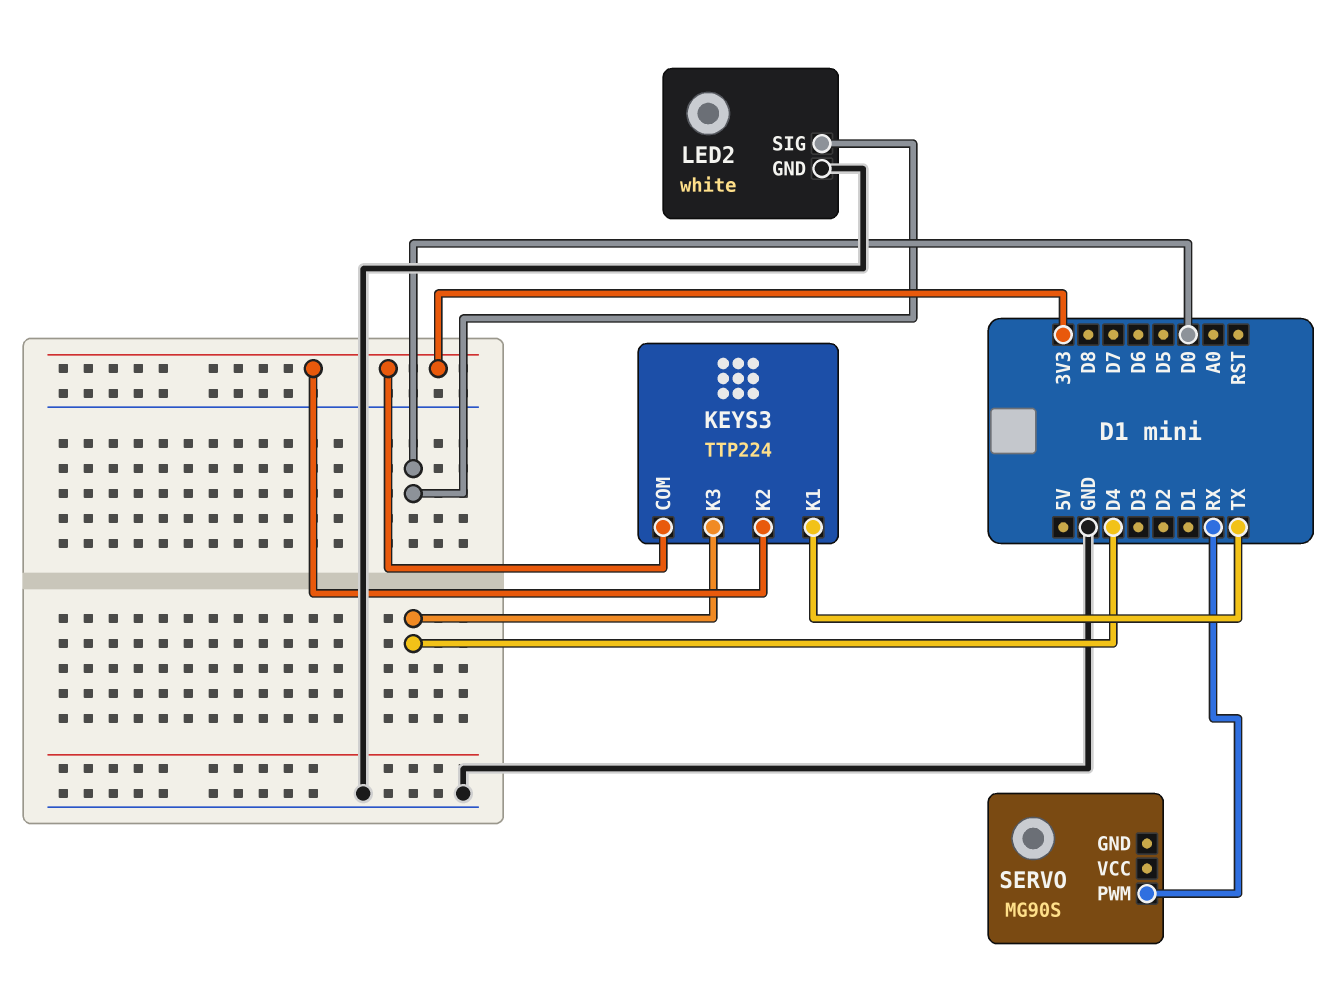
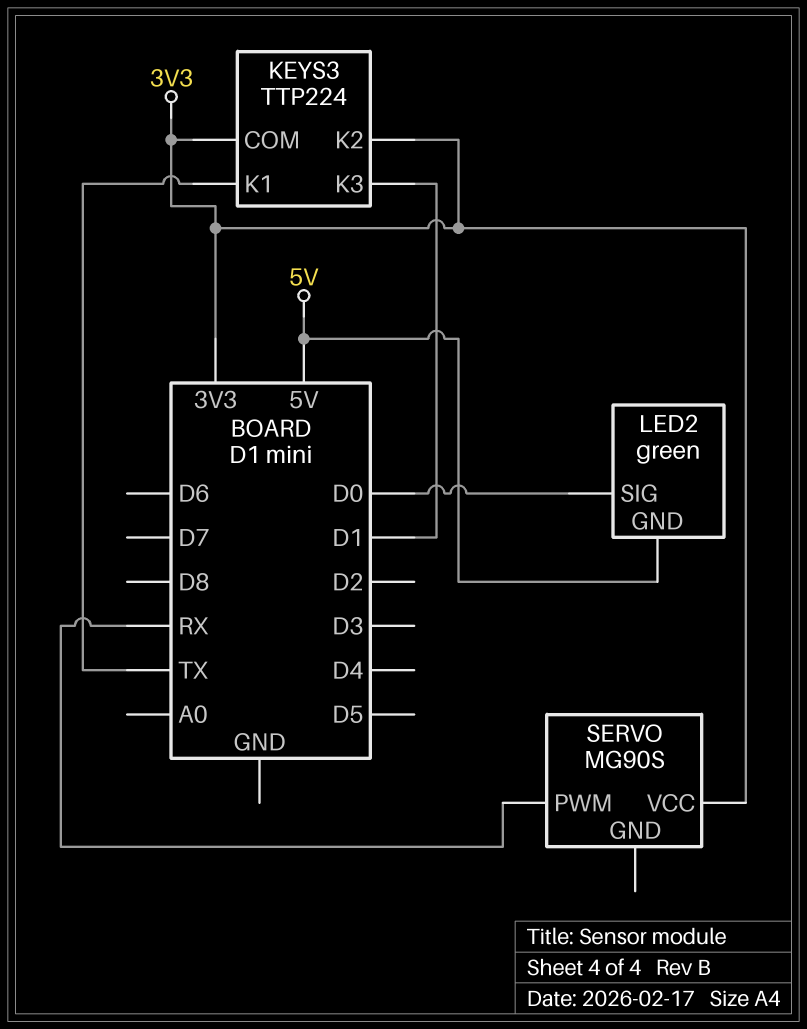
KEYS3 pin K3: D4 -> D1
LED2: white -> green
LED2 pin GND: GND -> 5V
SERVO pin VCC: none -> 3V3

